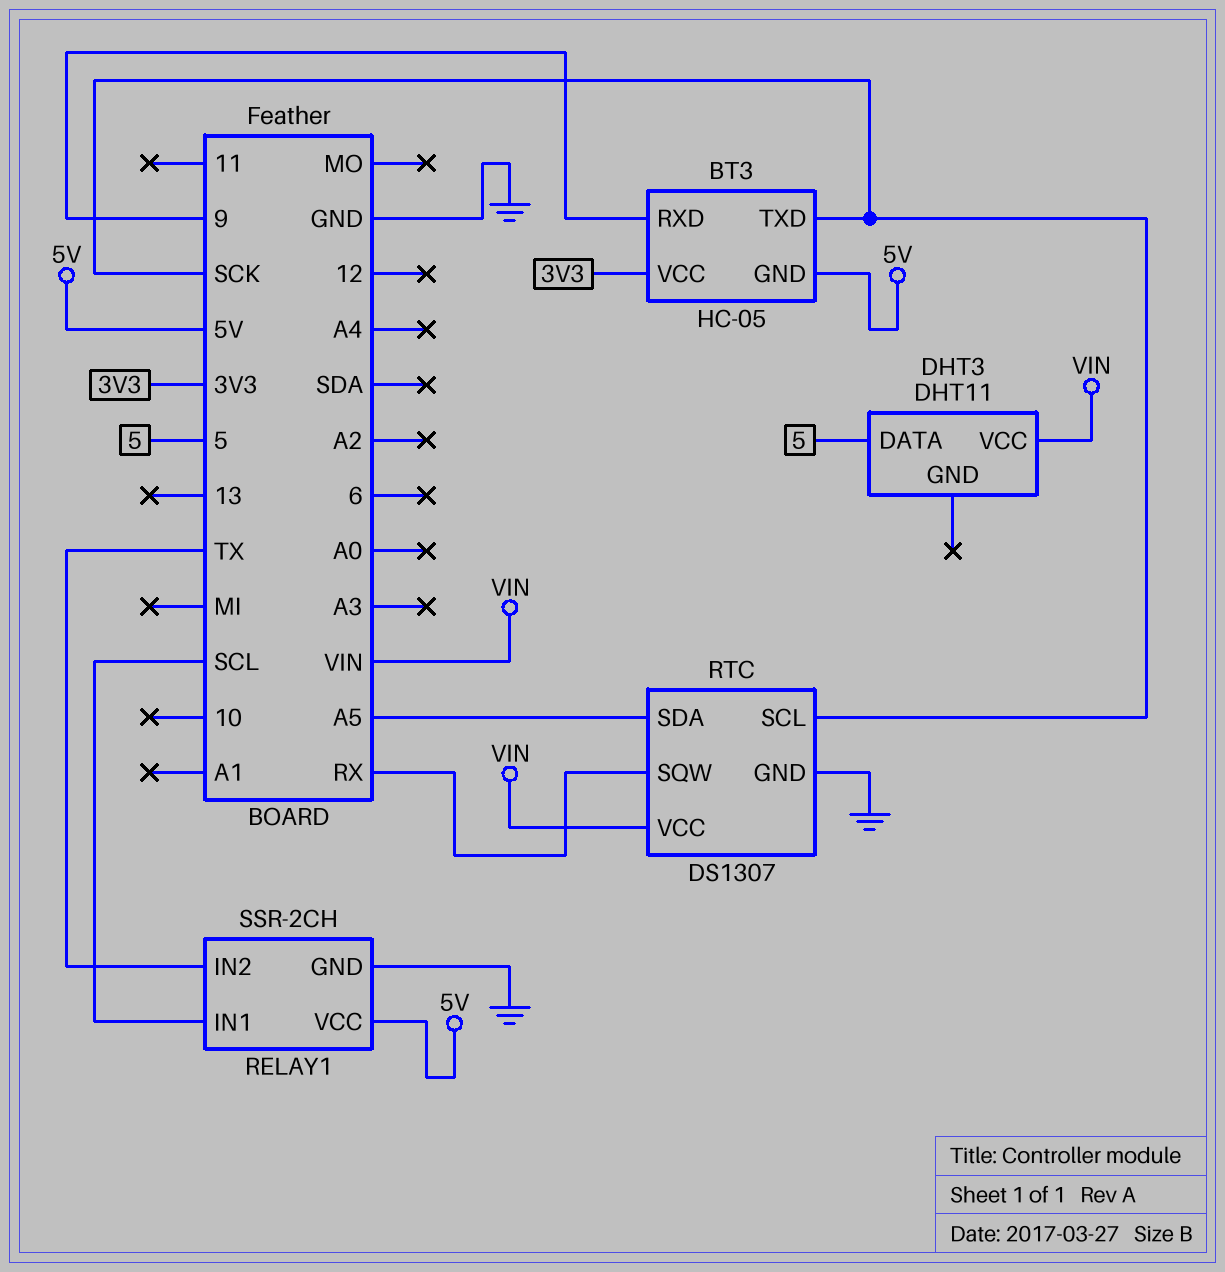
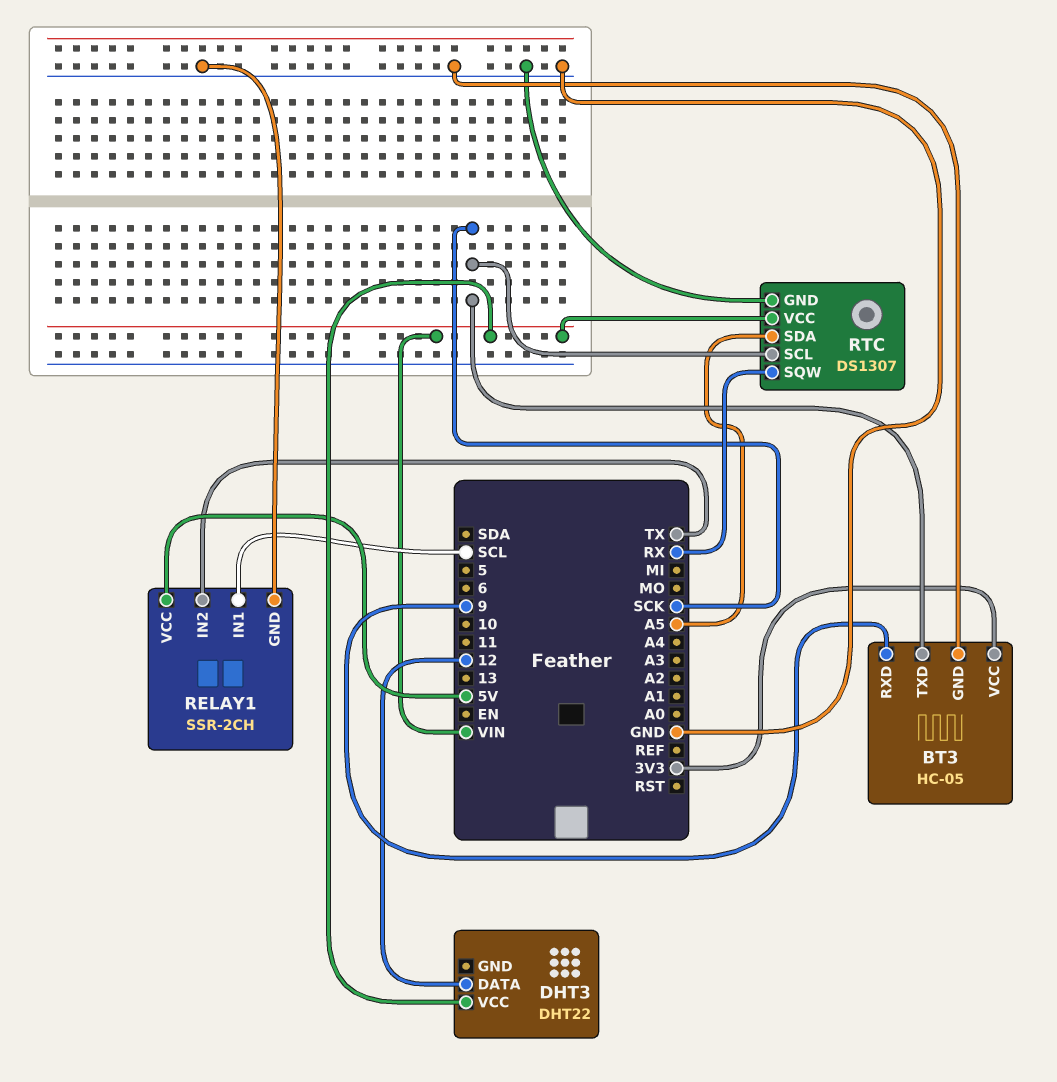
BT3 pin GND: 5V -> GND
DHT3: DHT11 -> DHT22
DHT3 pin DATA: 5 -> 12

